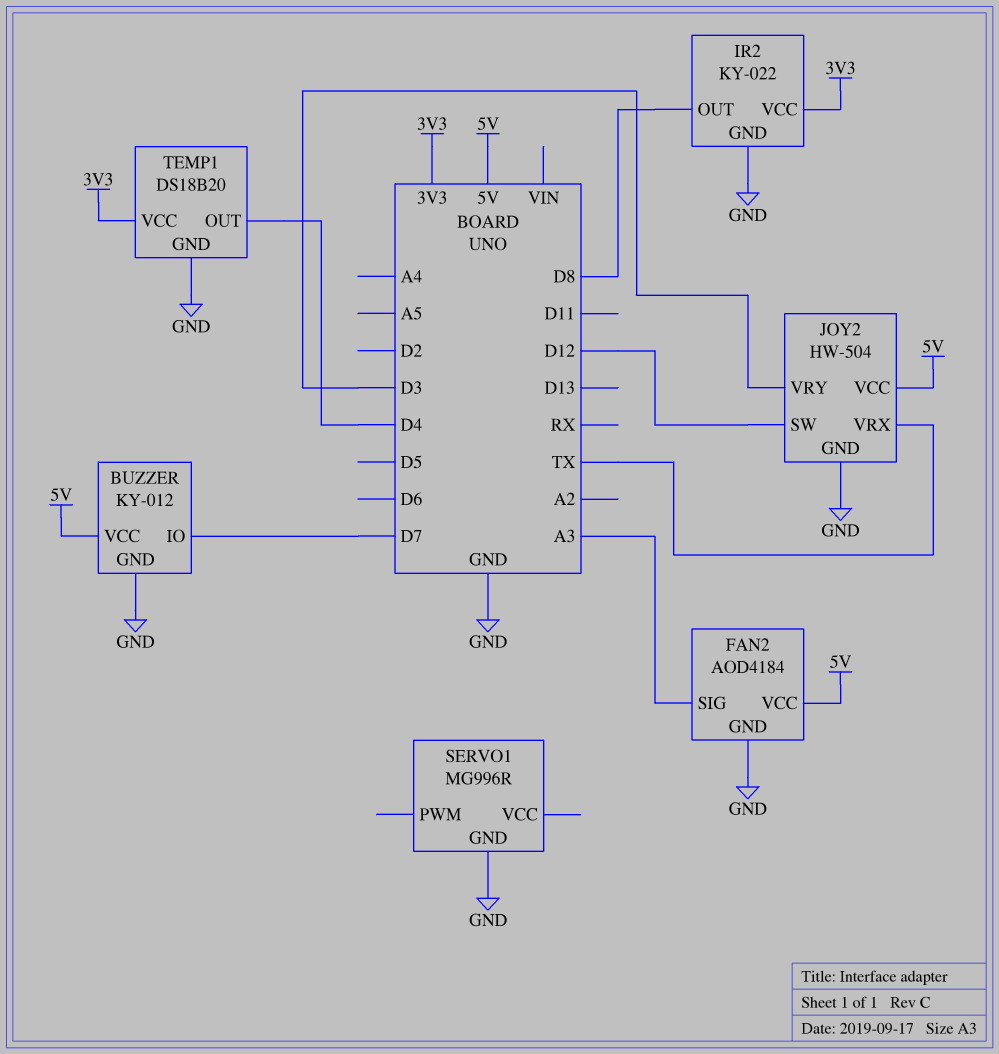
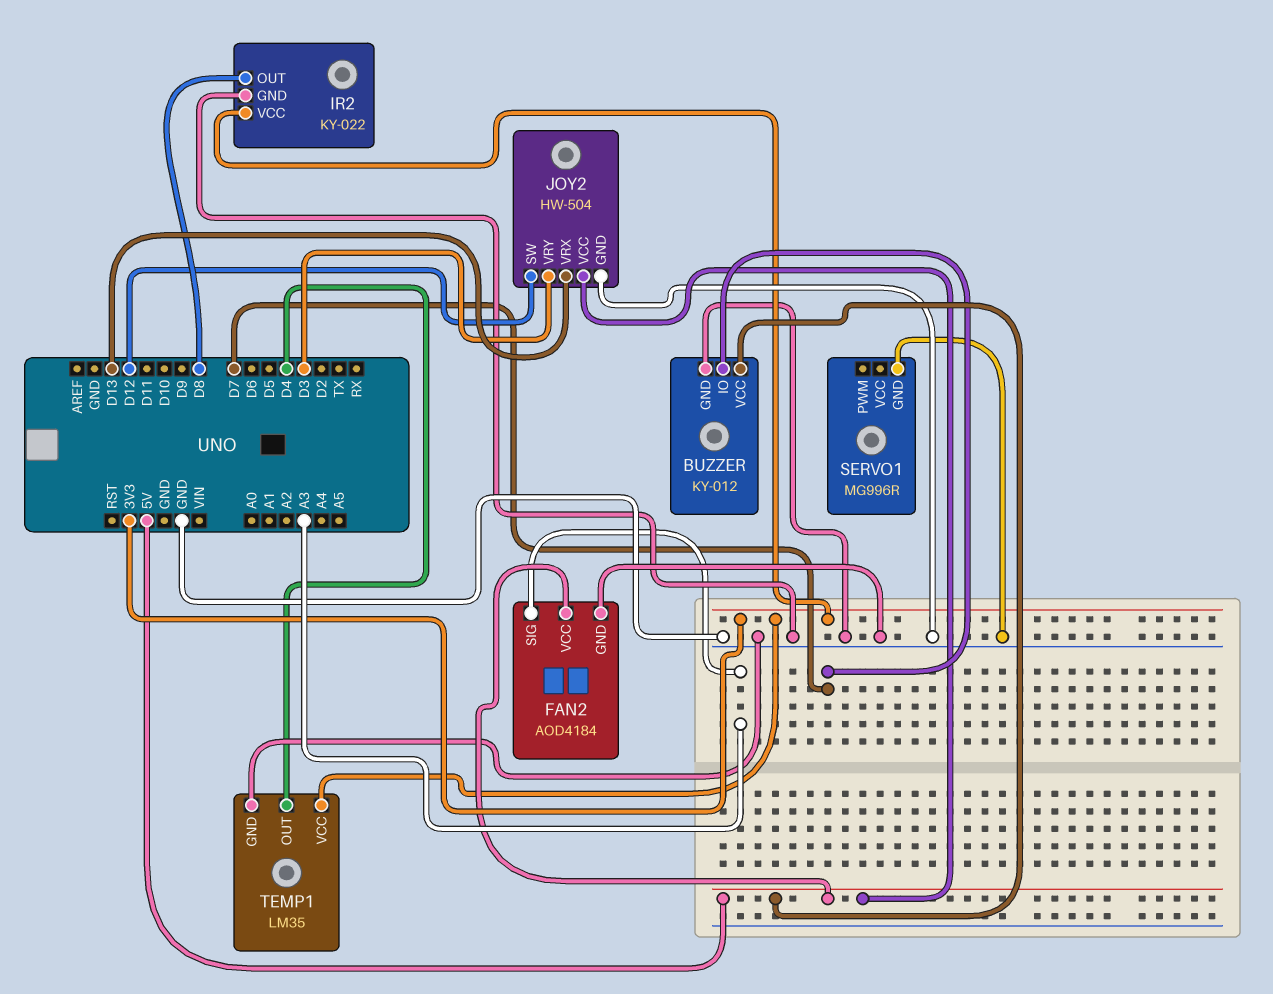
JOY2 pin VRX: TX -> D13
TEMP1: DS18B20 -> LM35

